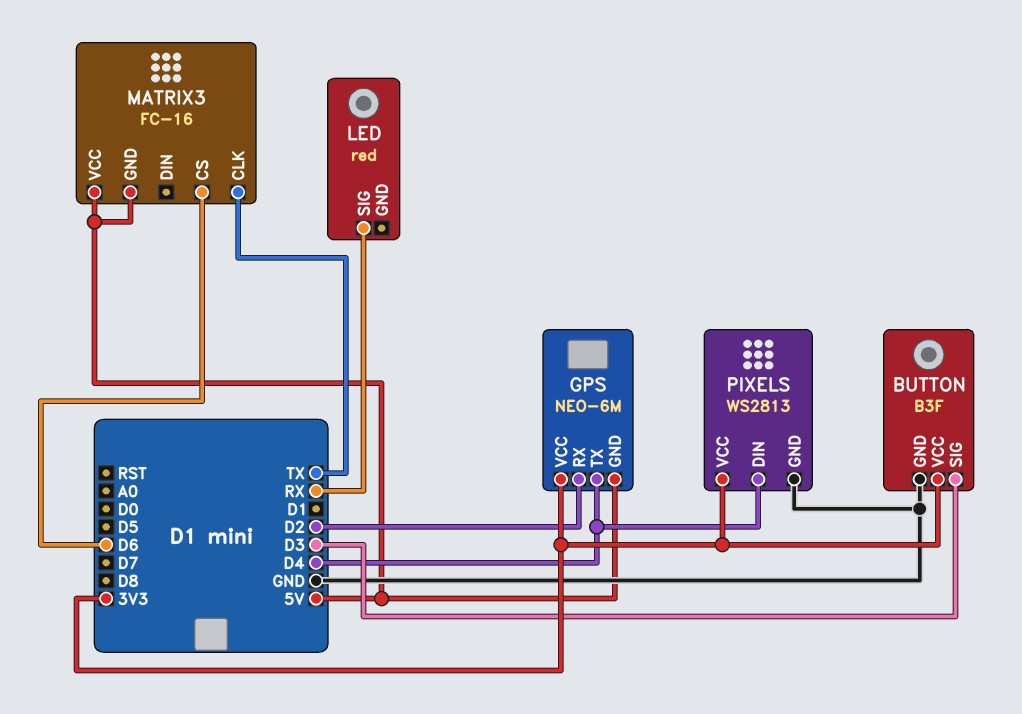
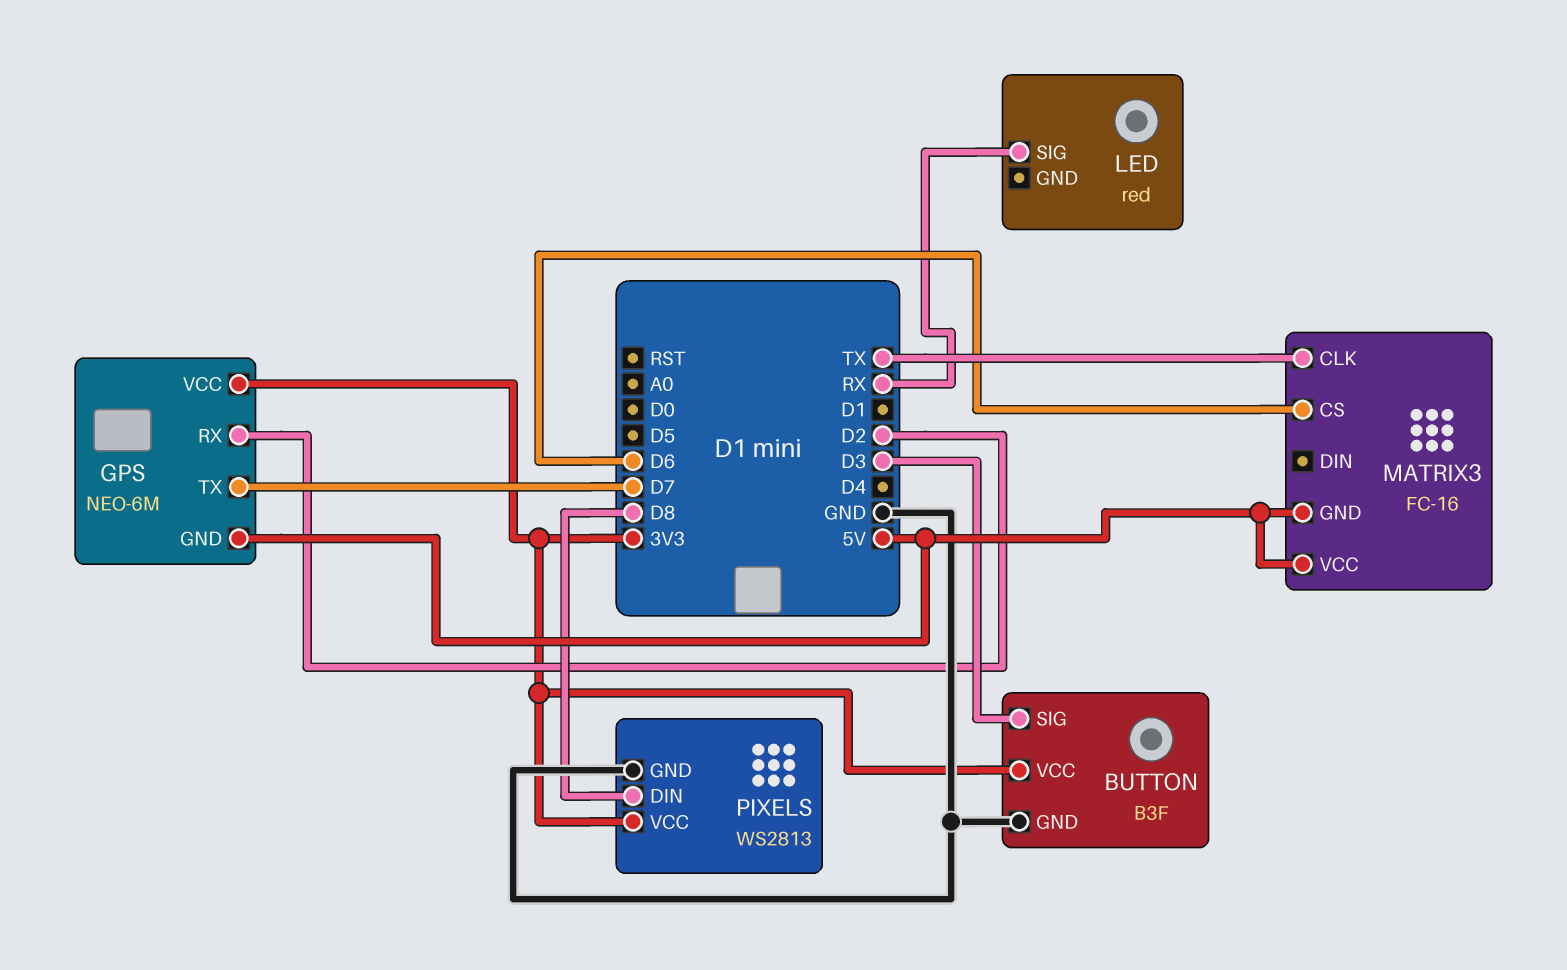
GPS pin TX: D4 -> D7
PIXELS pin DIN: D4 -> D8

